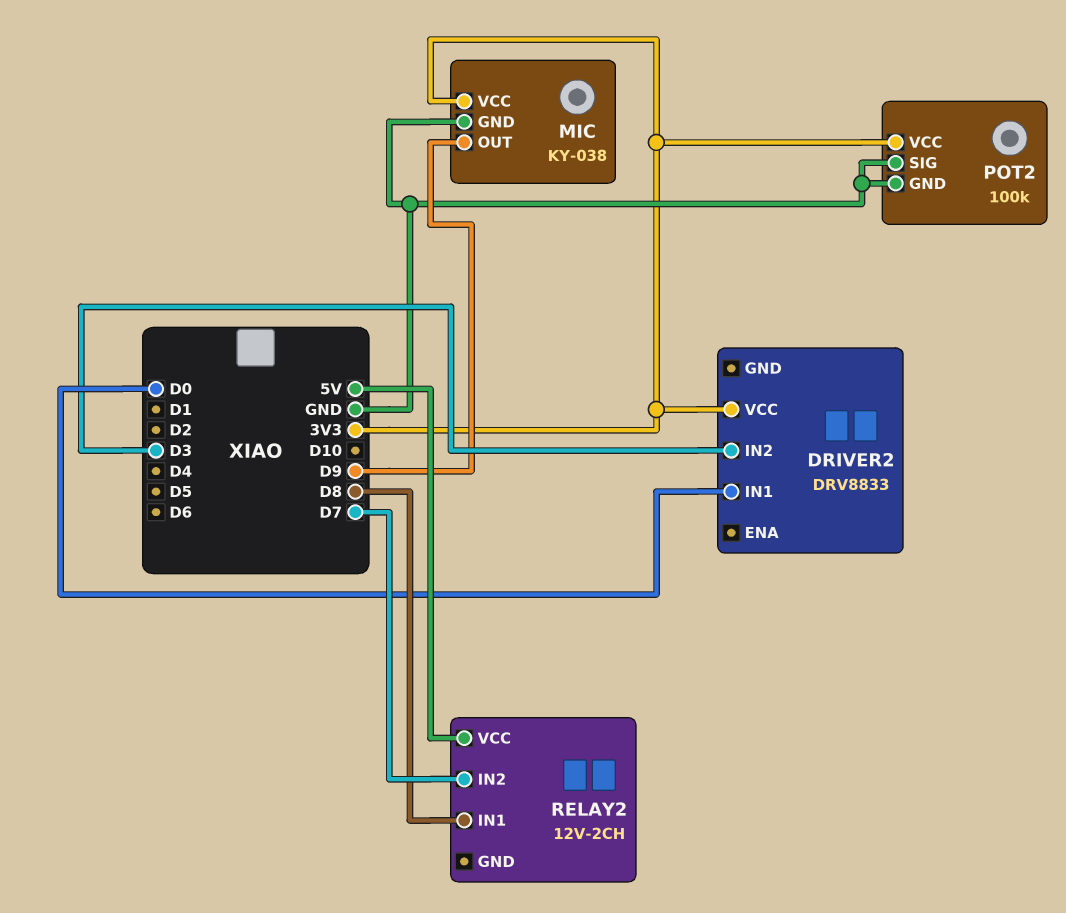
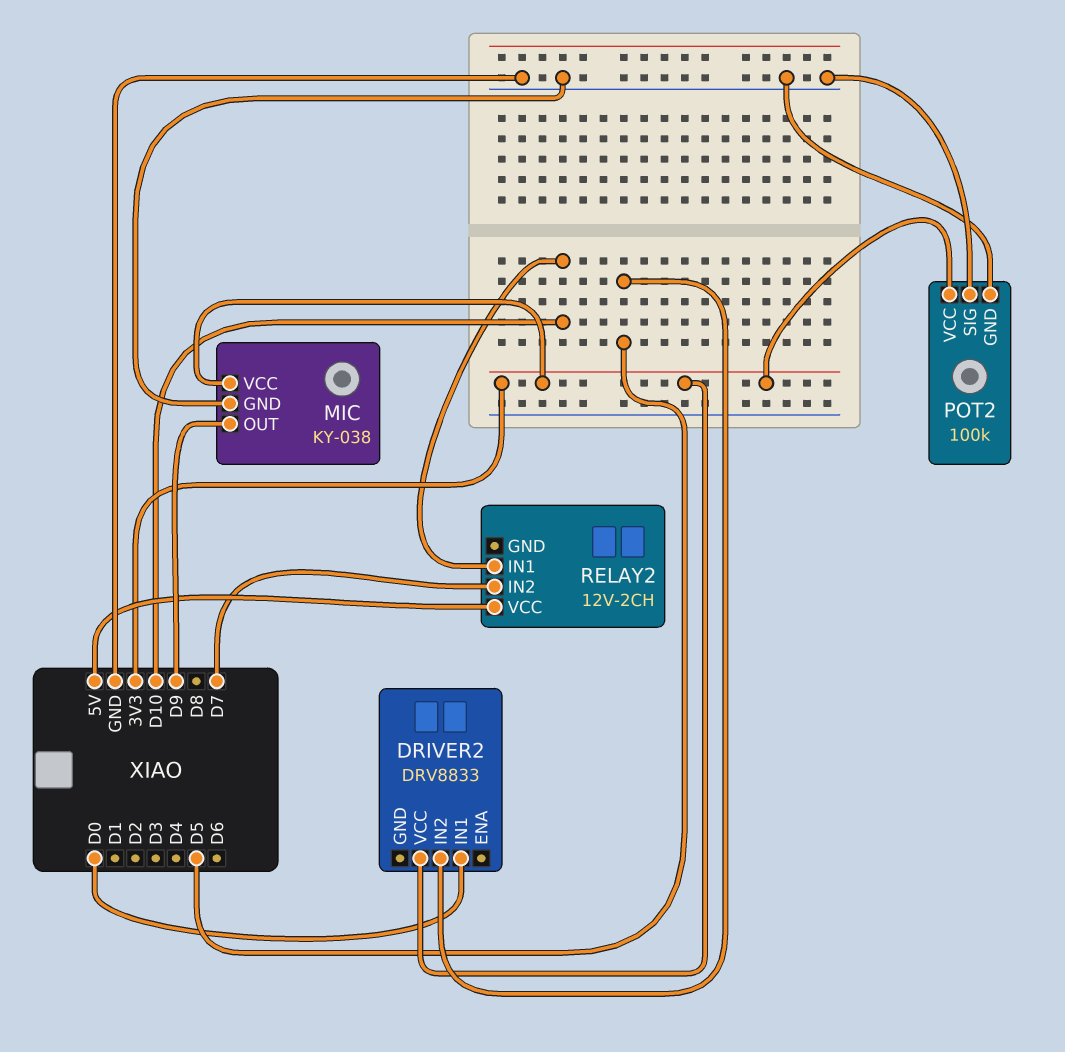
DRIVER2 pin IN2: D3 -> D5
RELAY2 pin IN1: D8 -> D10

